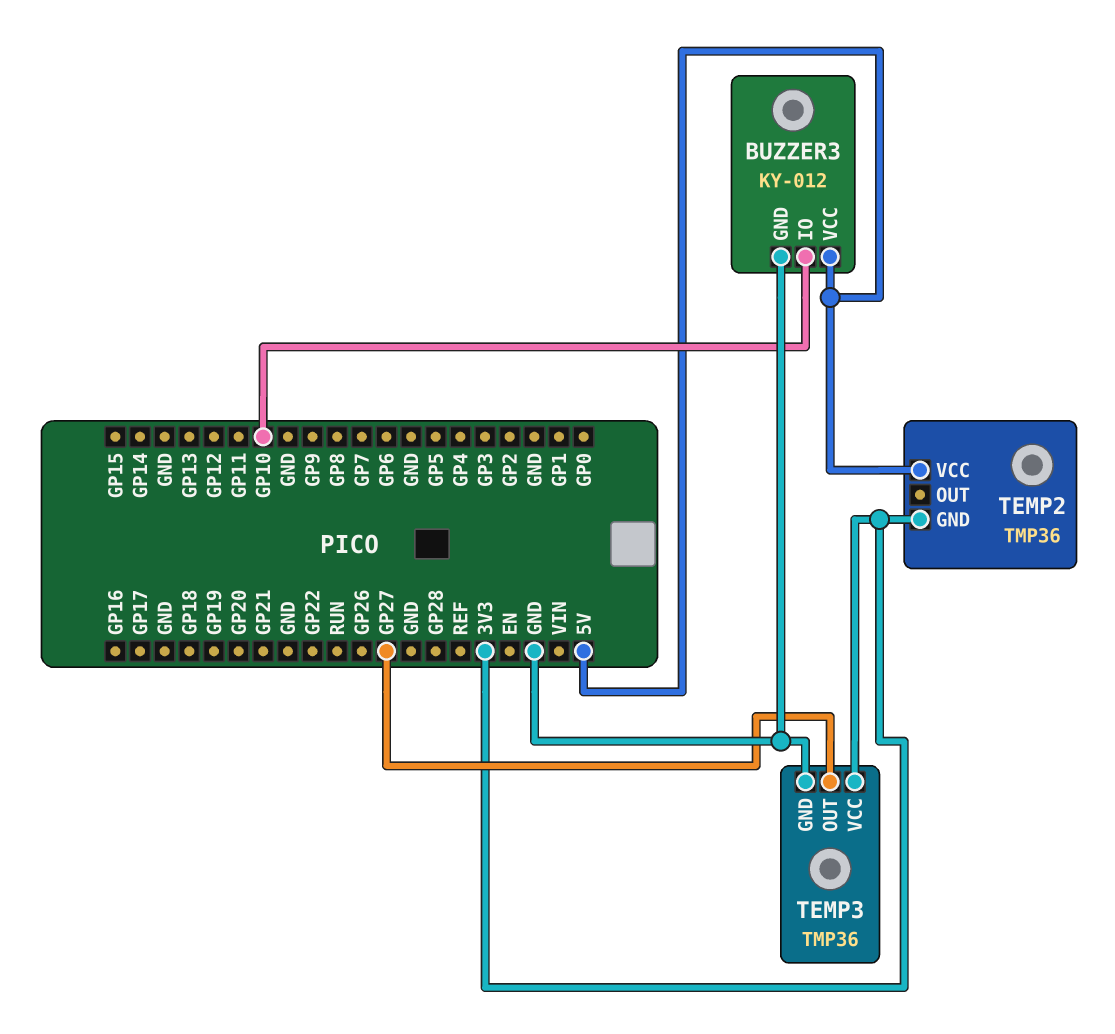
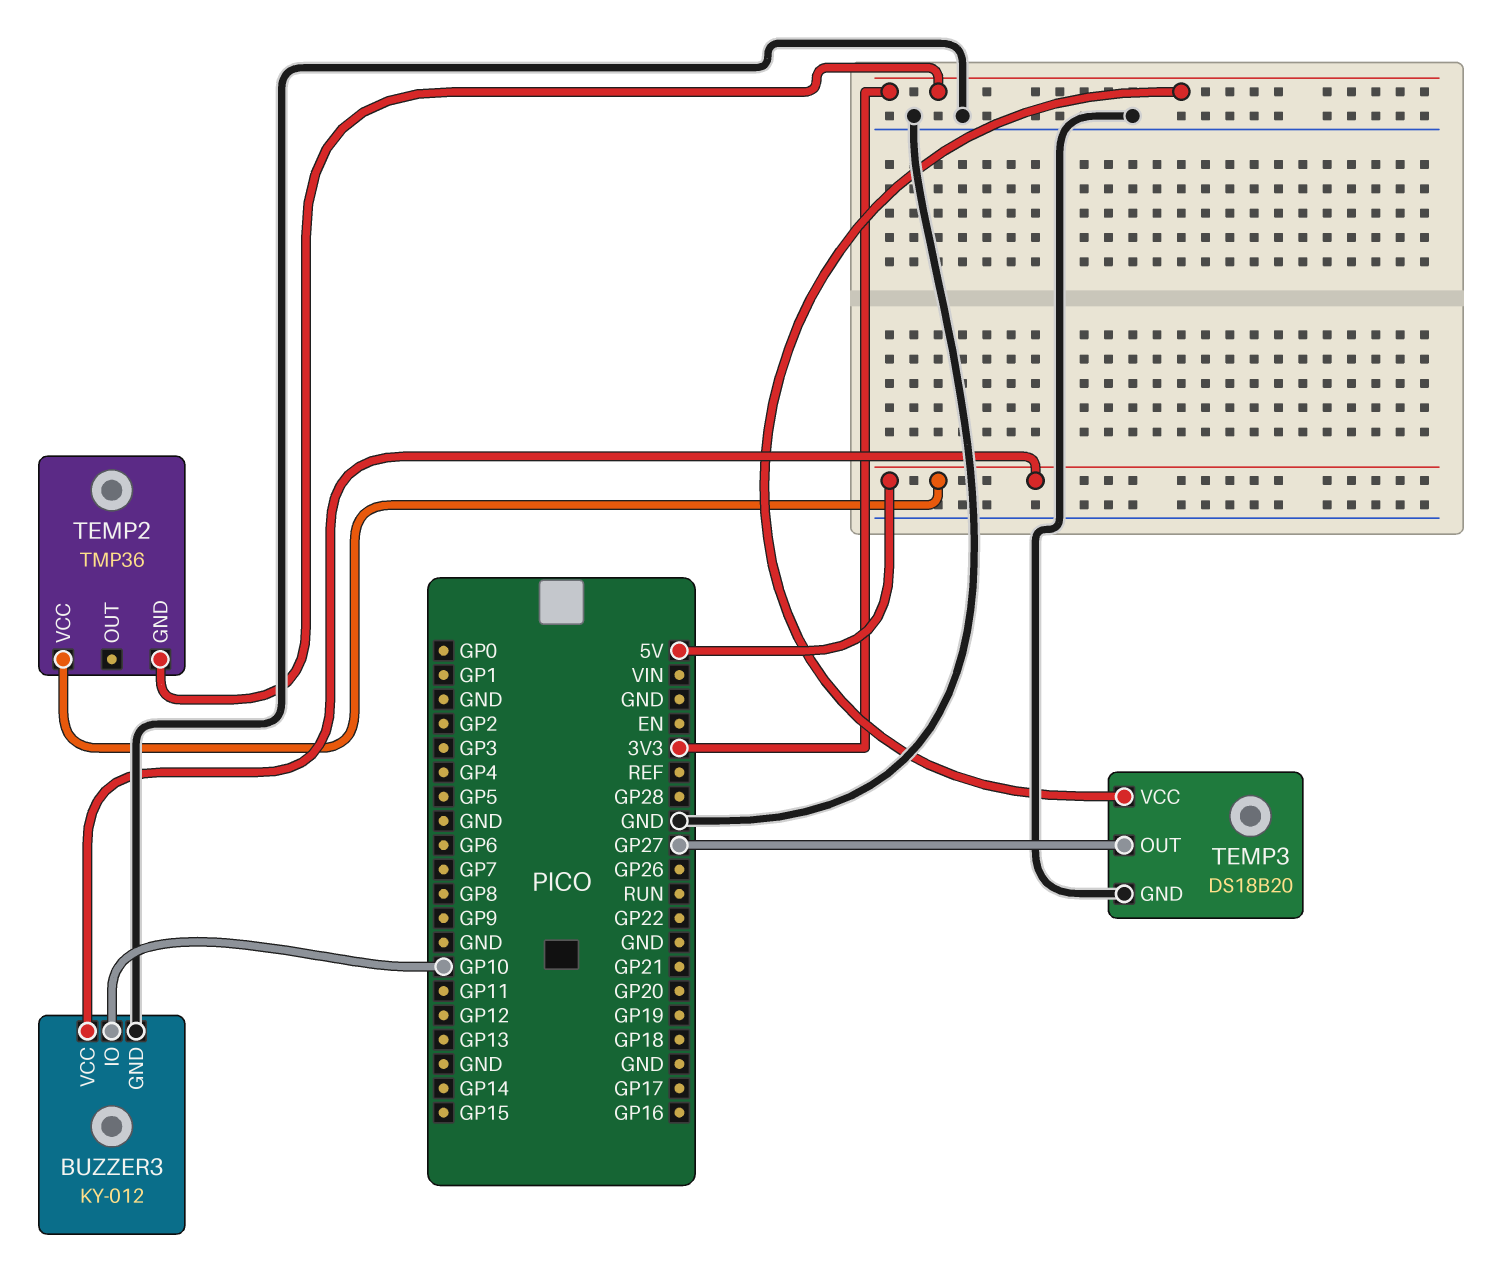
TEMP3: TMP36 -> DS18B20

